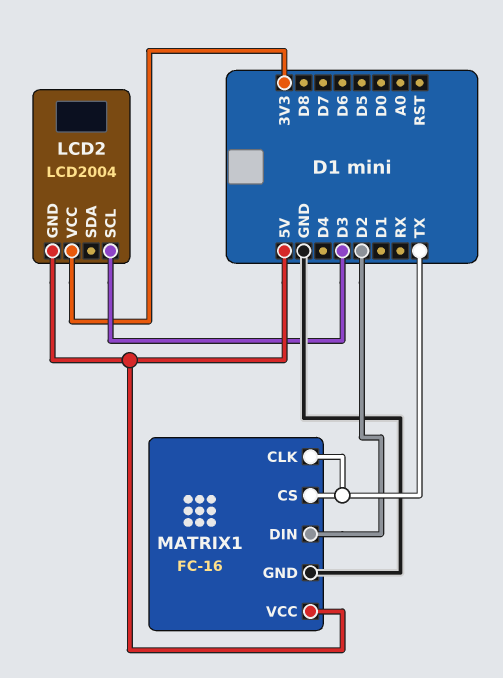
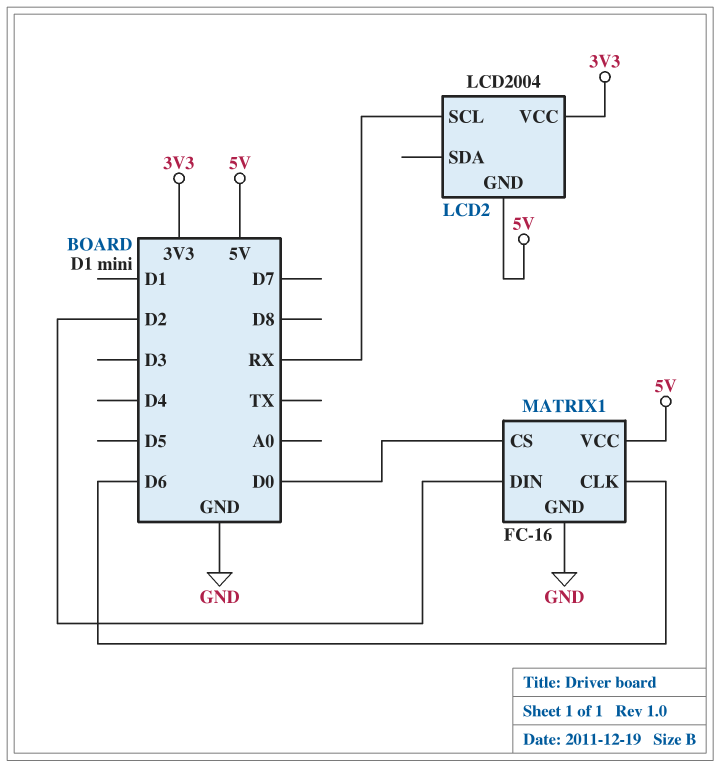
LCD2 pin SCL: D3 -> RX
MATRIX1 pin CLK: TX -> D6
MATRIX1 pin CS: TX -> D0

